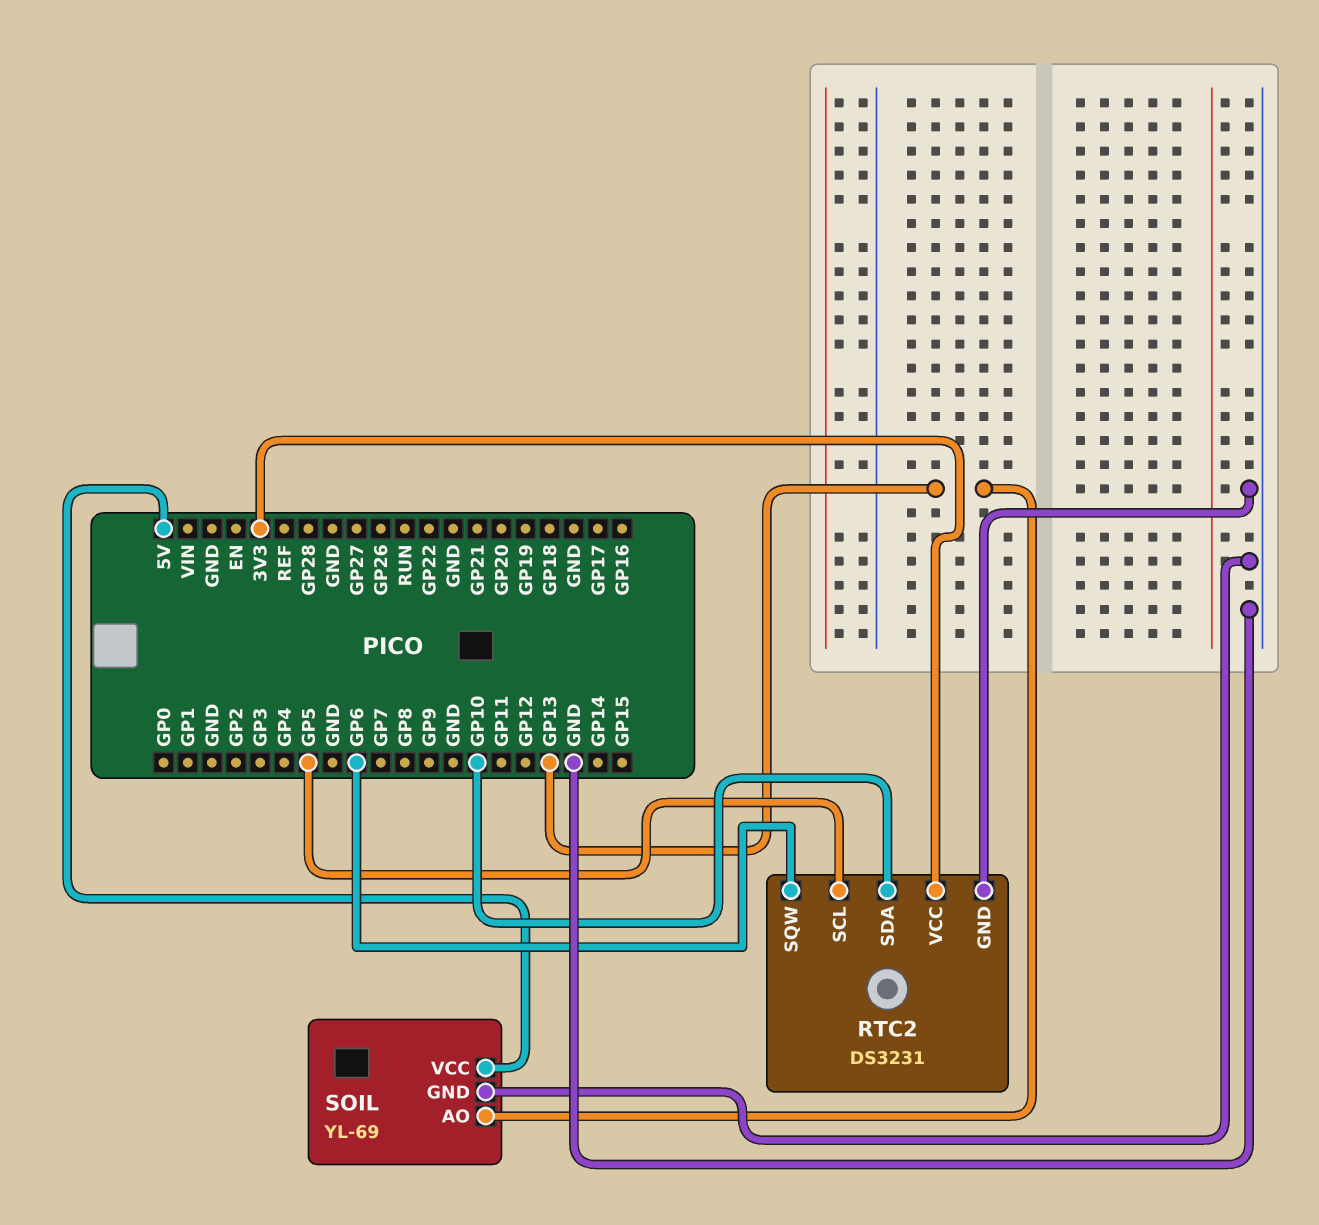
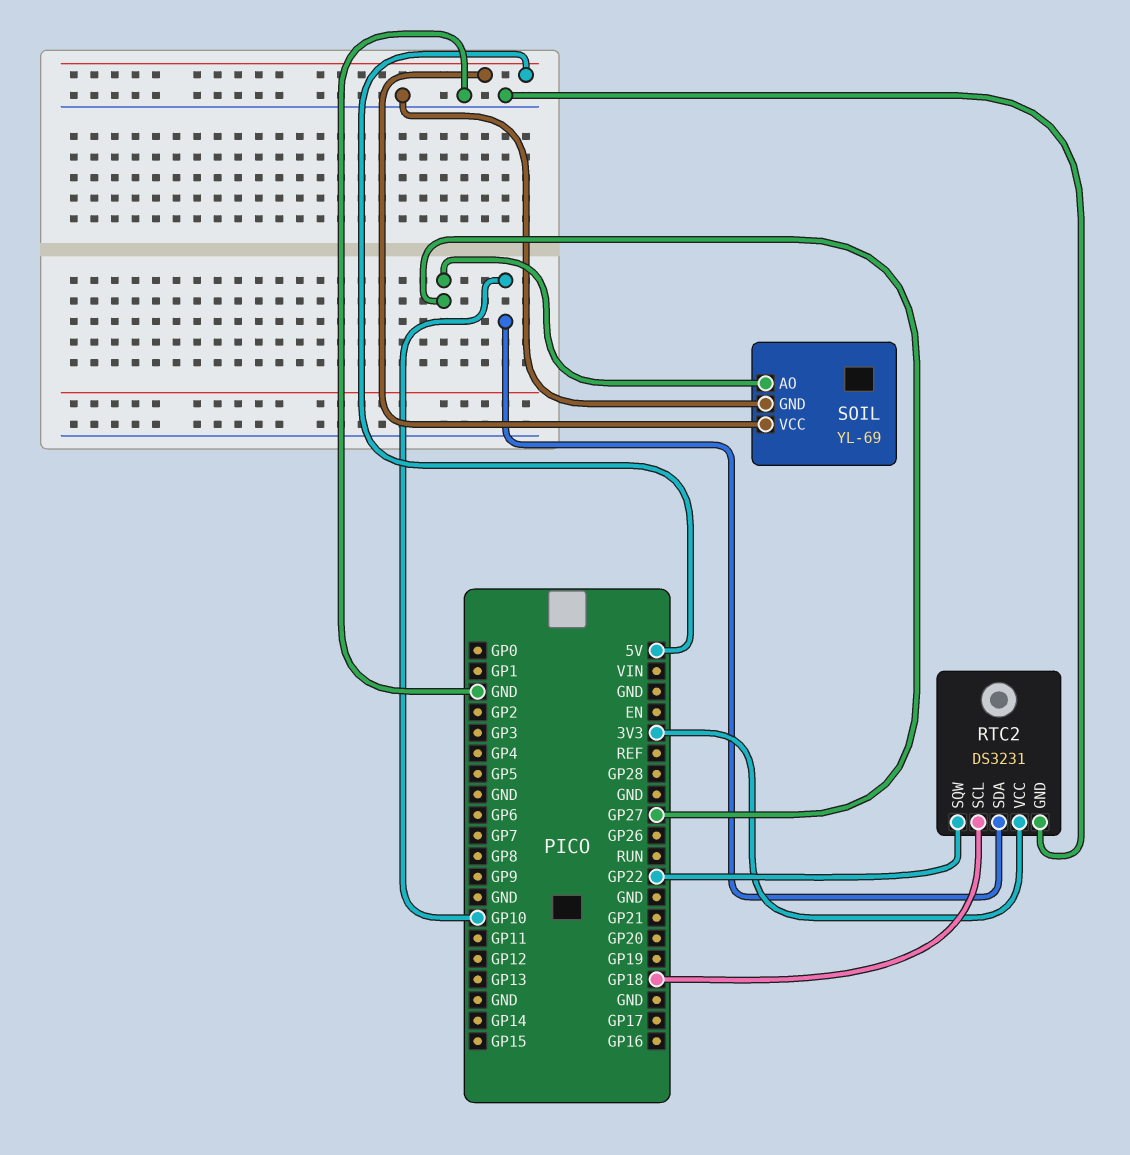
RTC2 pin SCL: GP5 -> GP18
RTC2 pin SQW: GP6 -> GP22
SOIL pin AO: GP13 -> GP27

